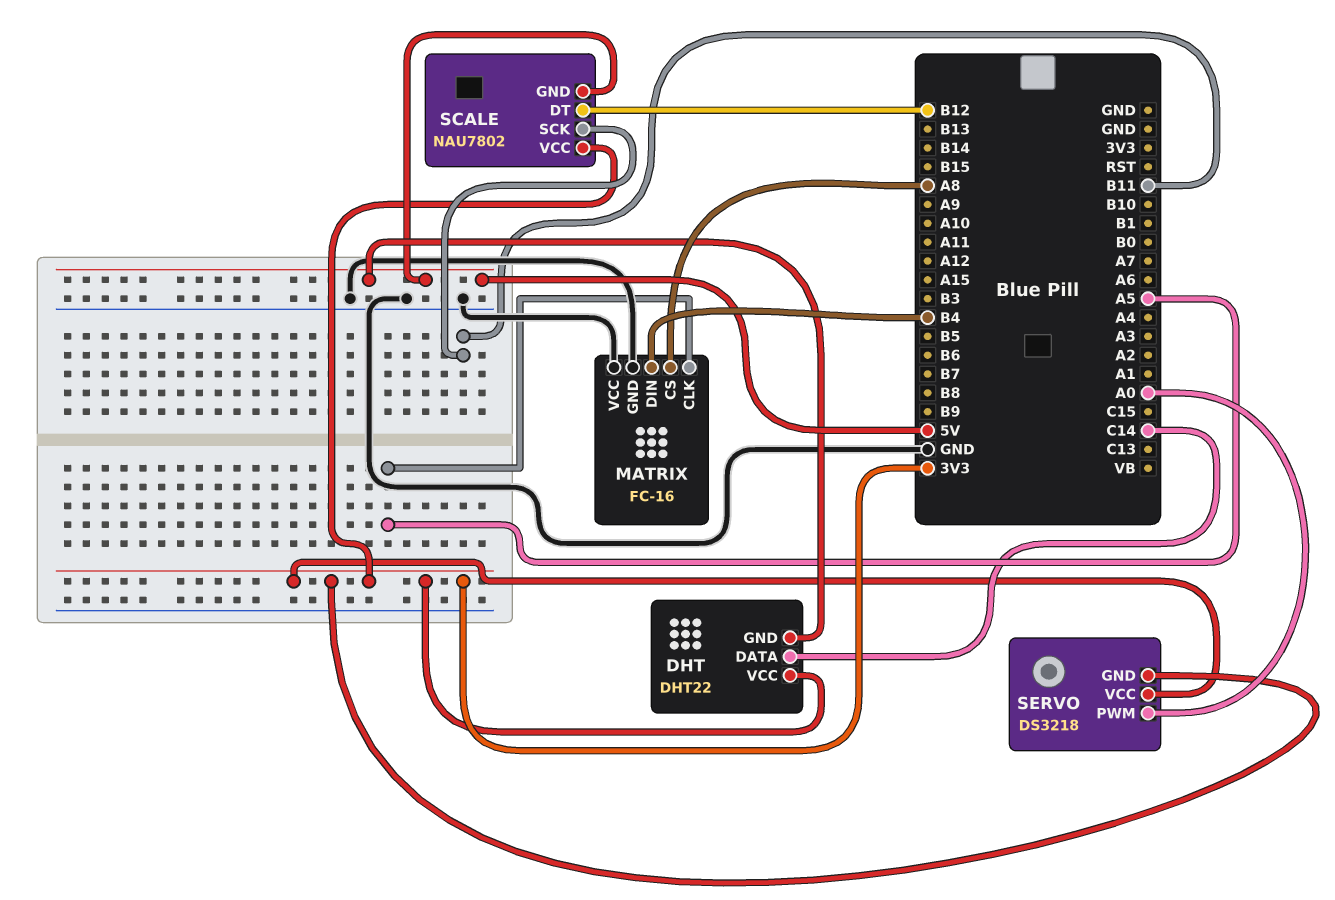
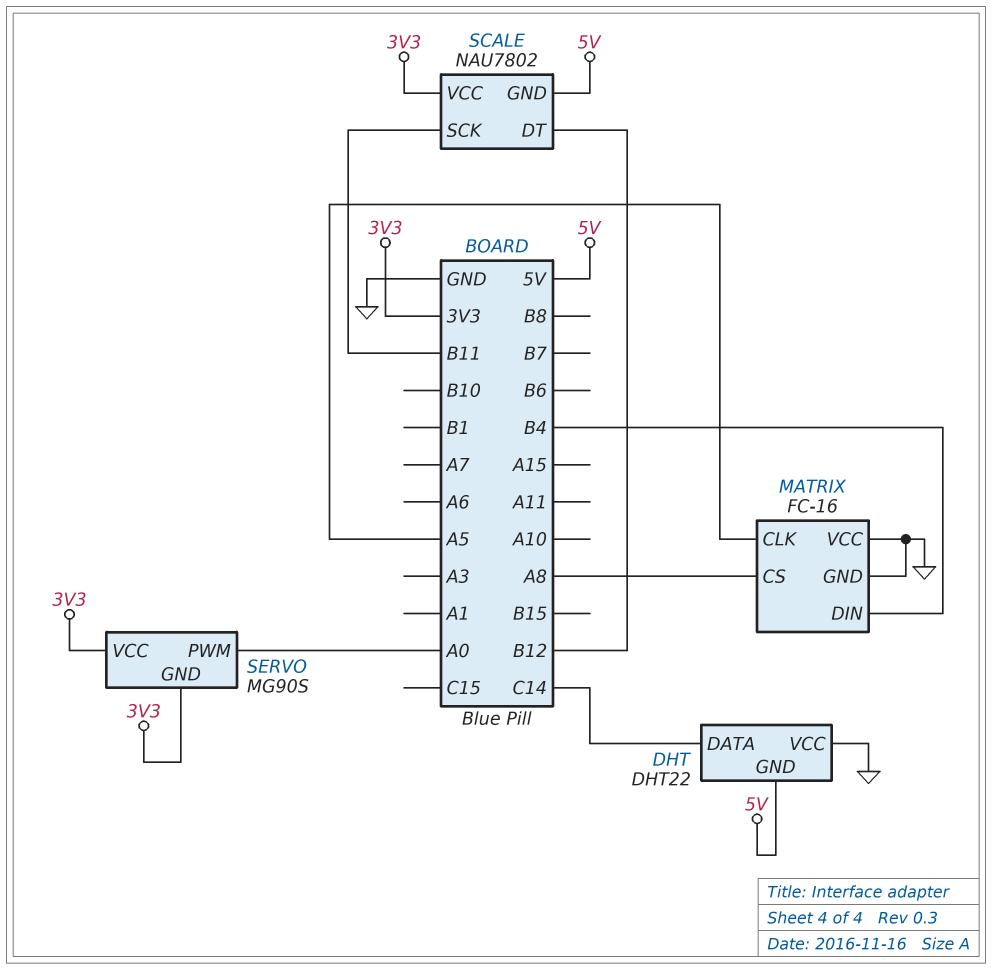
DHT pin VCC: 3V3 -> GND
SERVO: DS3218 -> MG90S

